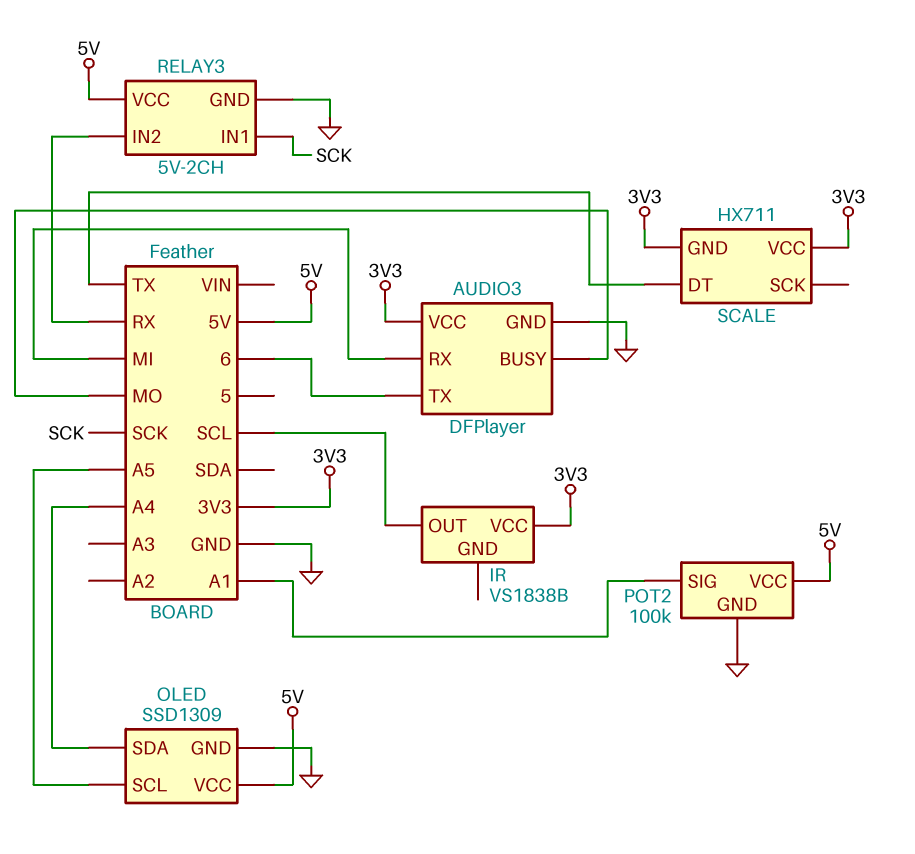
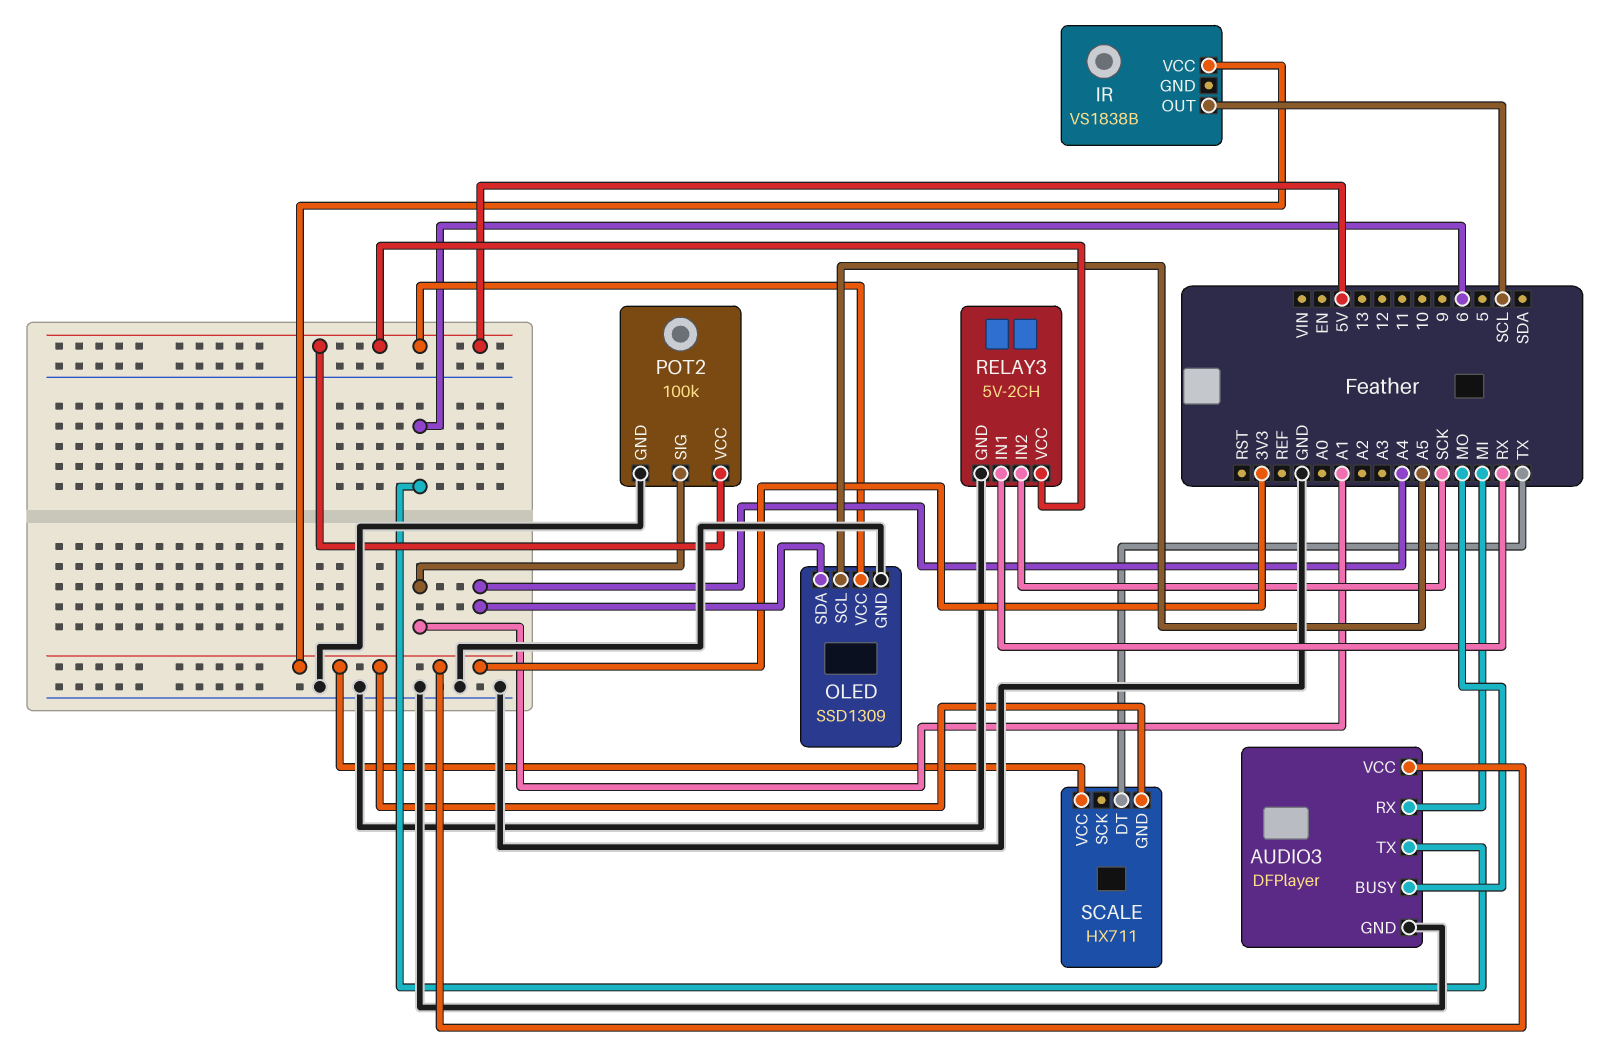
RELAY3 pin IN1: SCK -> RX
RELAY3 pin IN2: RX -> SCK

